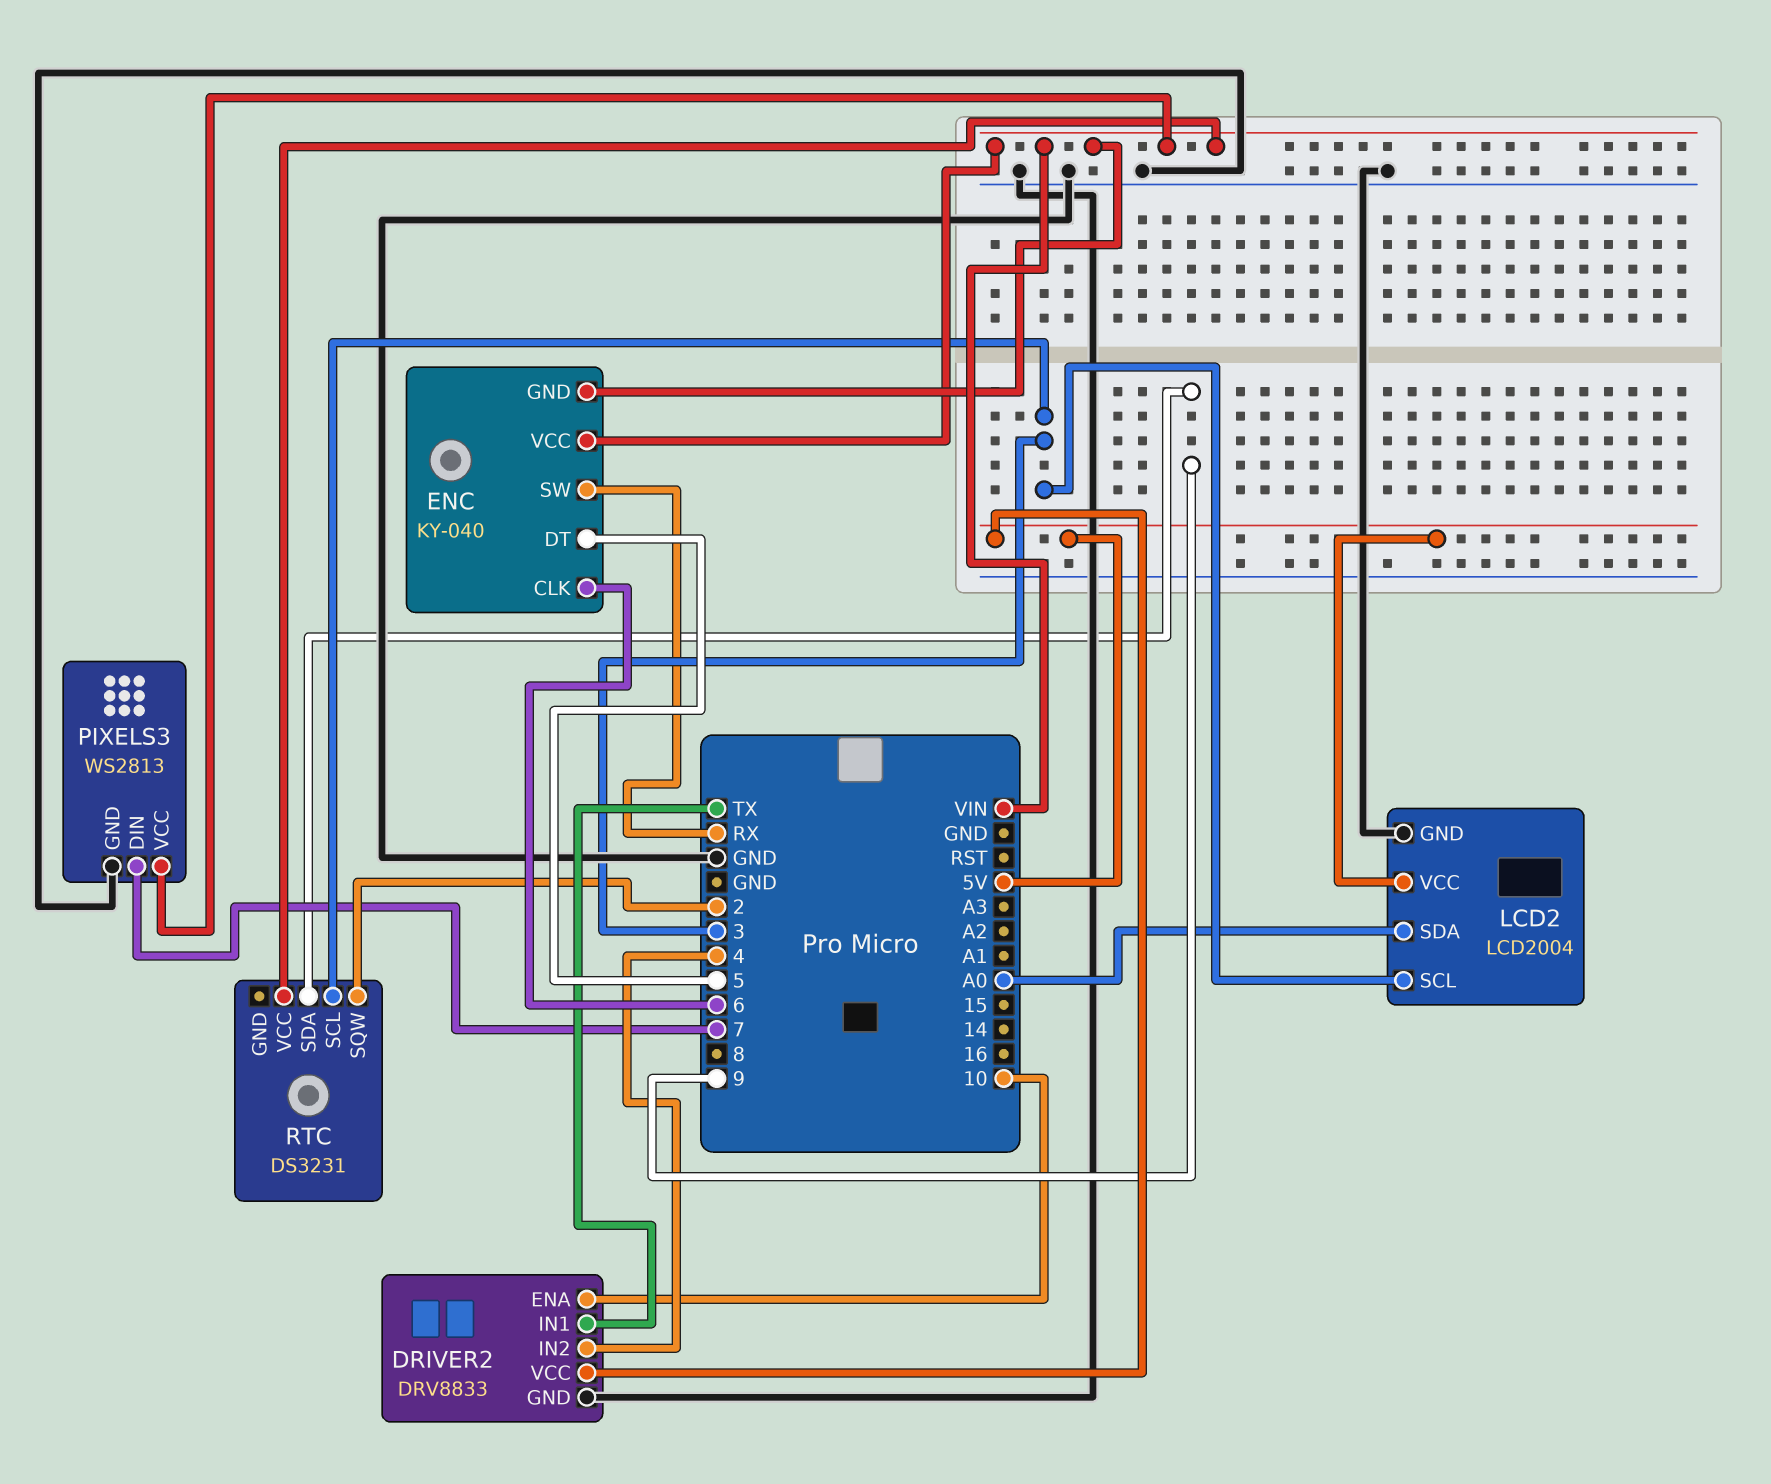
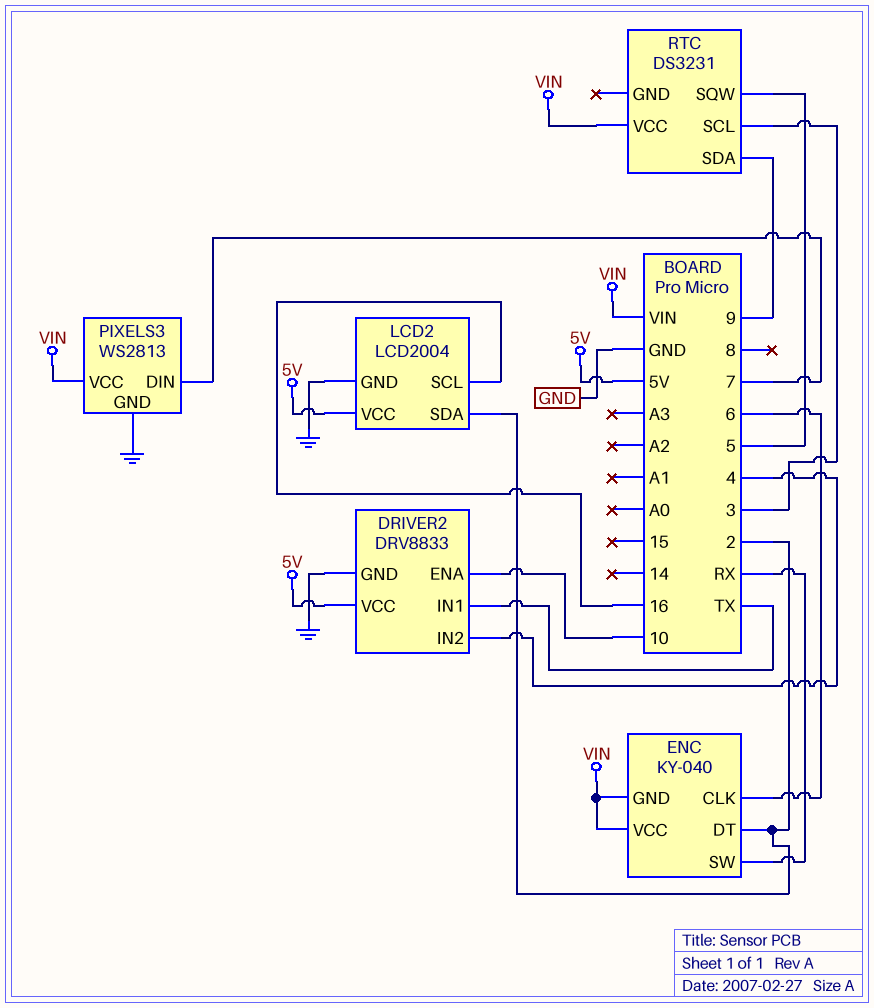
ENC pin DT: 5 -> 2
LCD2 pin SCL: 3 -> 16
LCD2 pin SDA: A0 -> 2
RTC pin SQW: 2 -> 5

